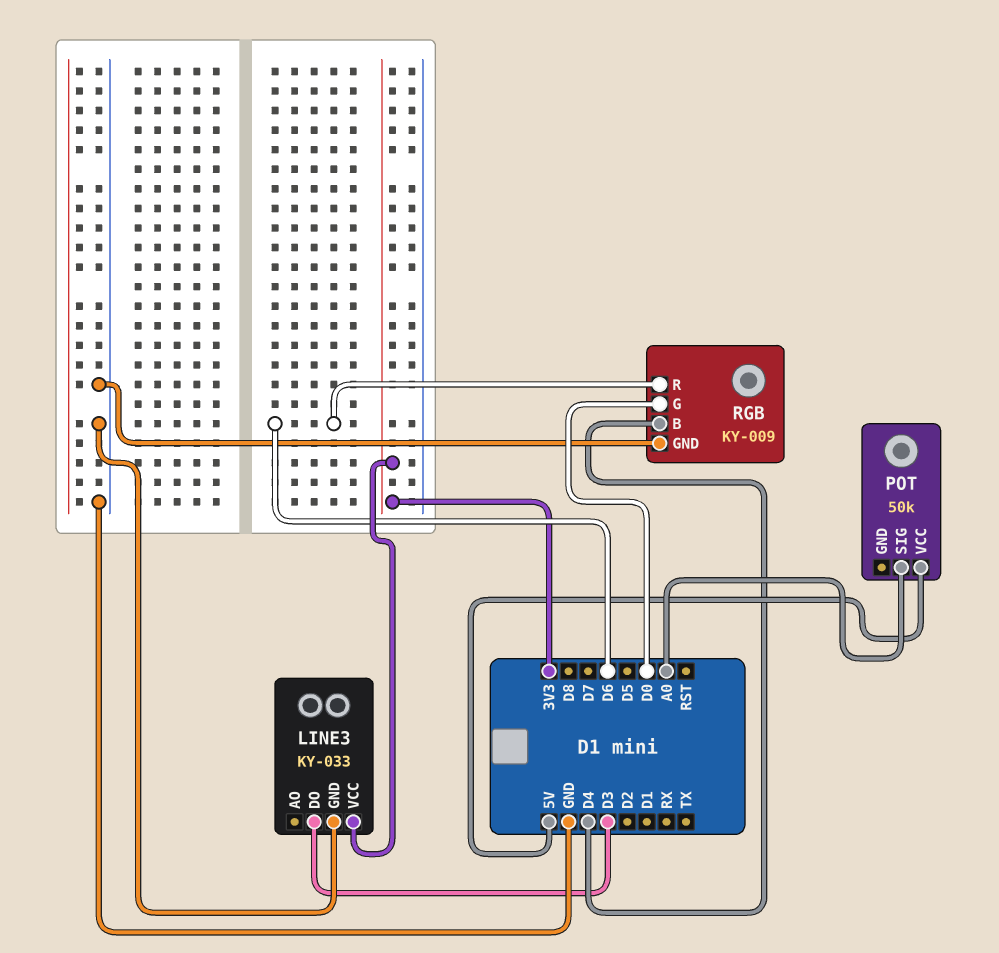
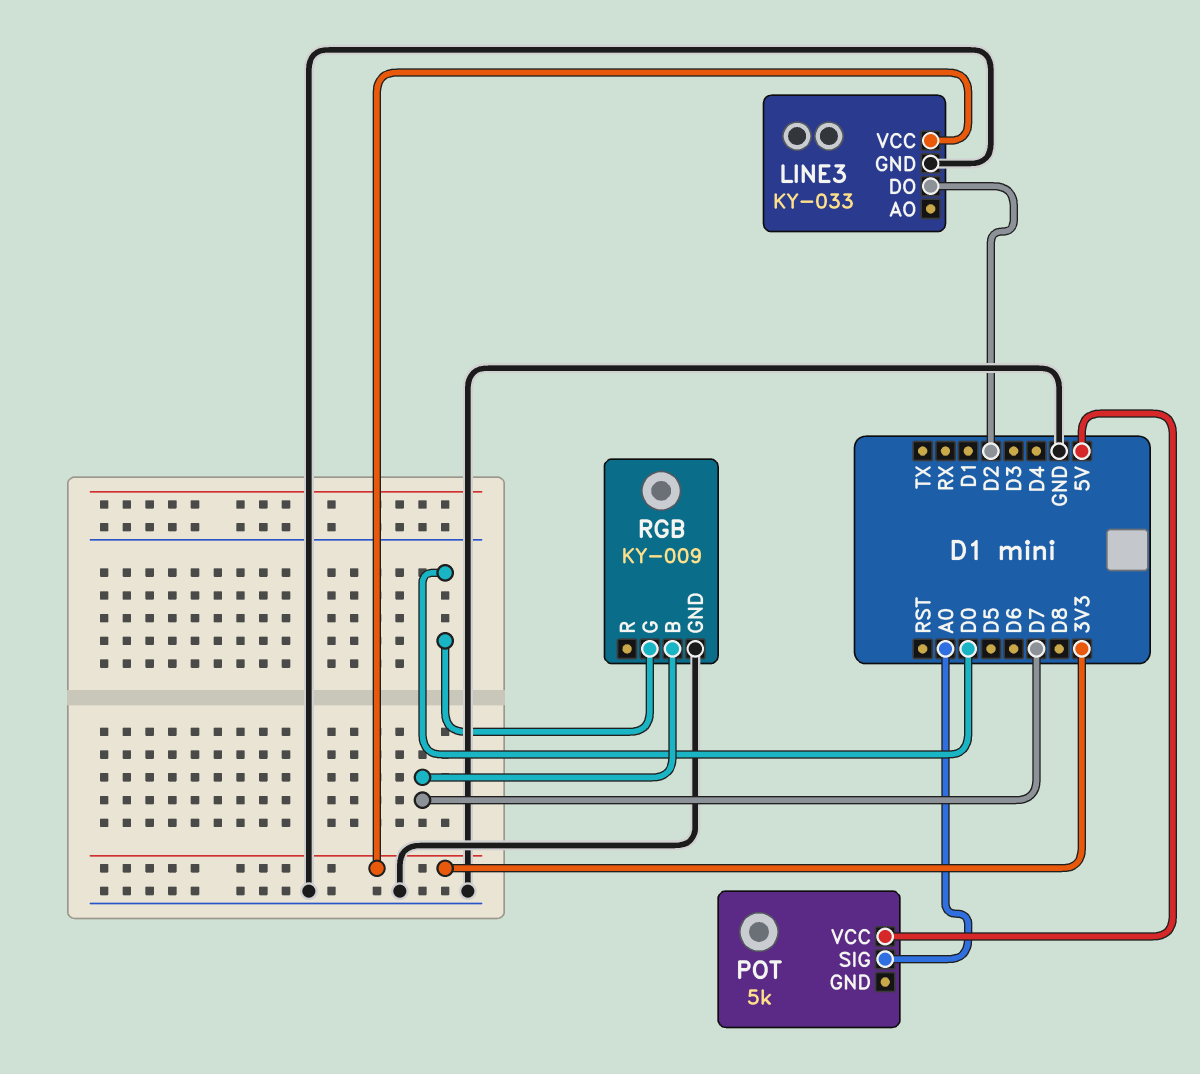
LINE3 pin DO: D3 -> D2
POT: 50k -> 5k
RGB pin B: D4 -> D7
RGB pin R: D6 -> none

